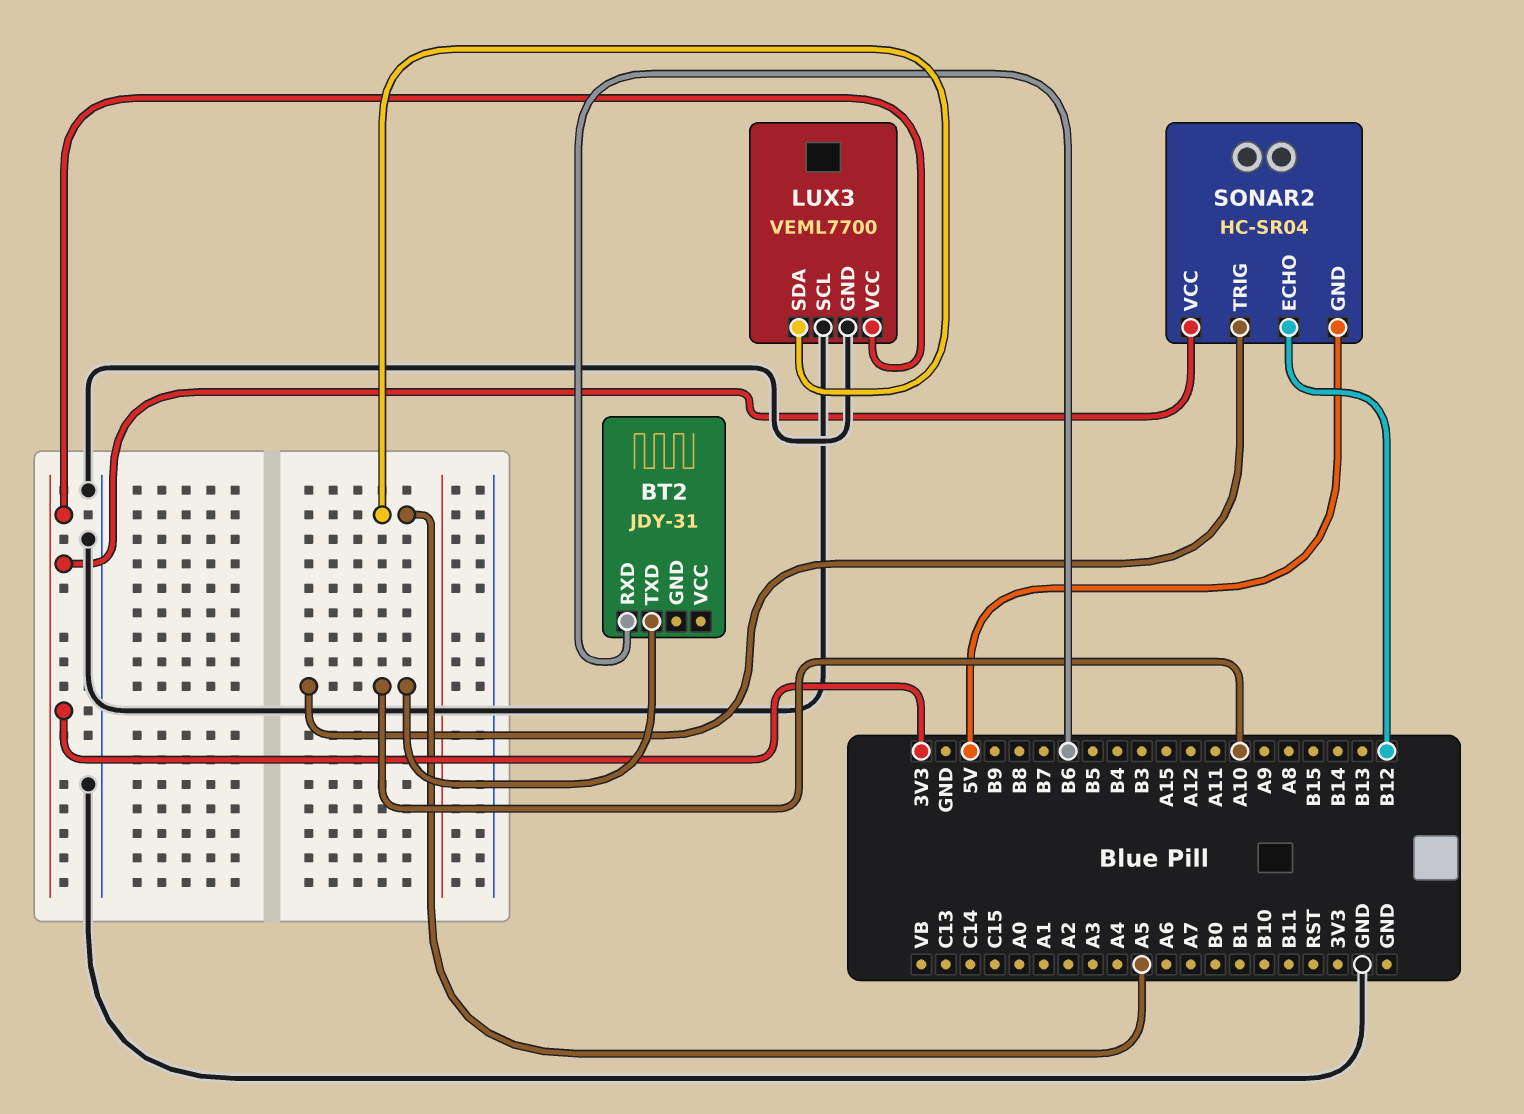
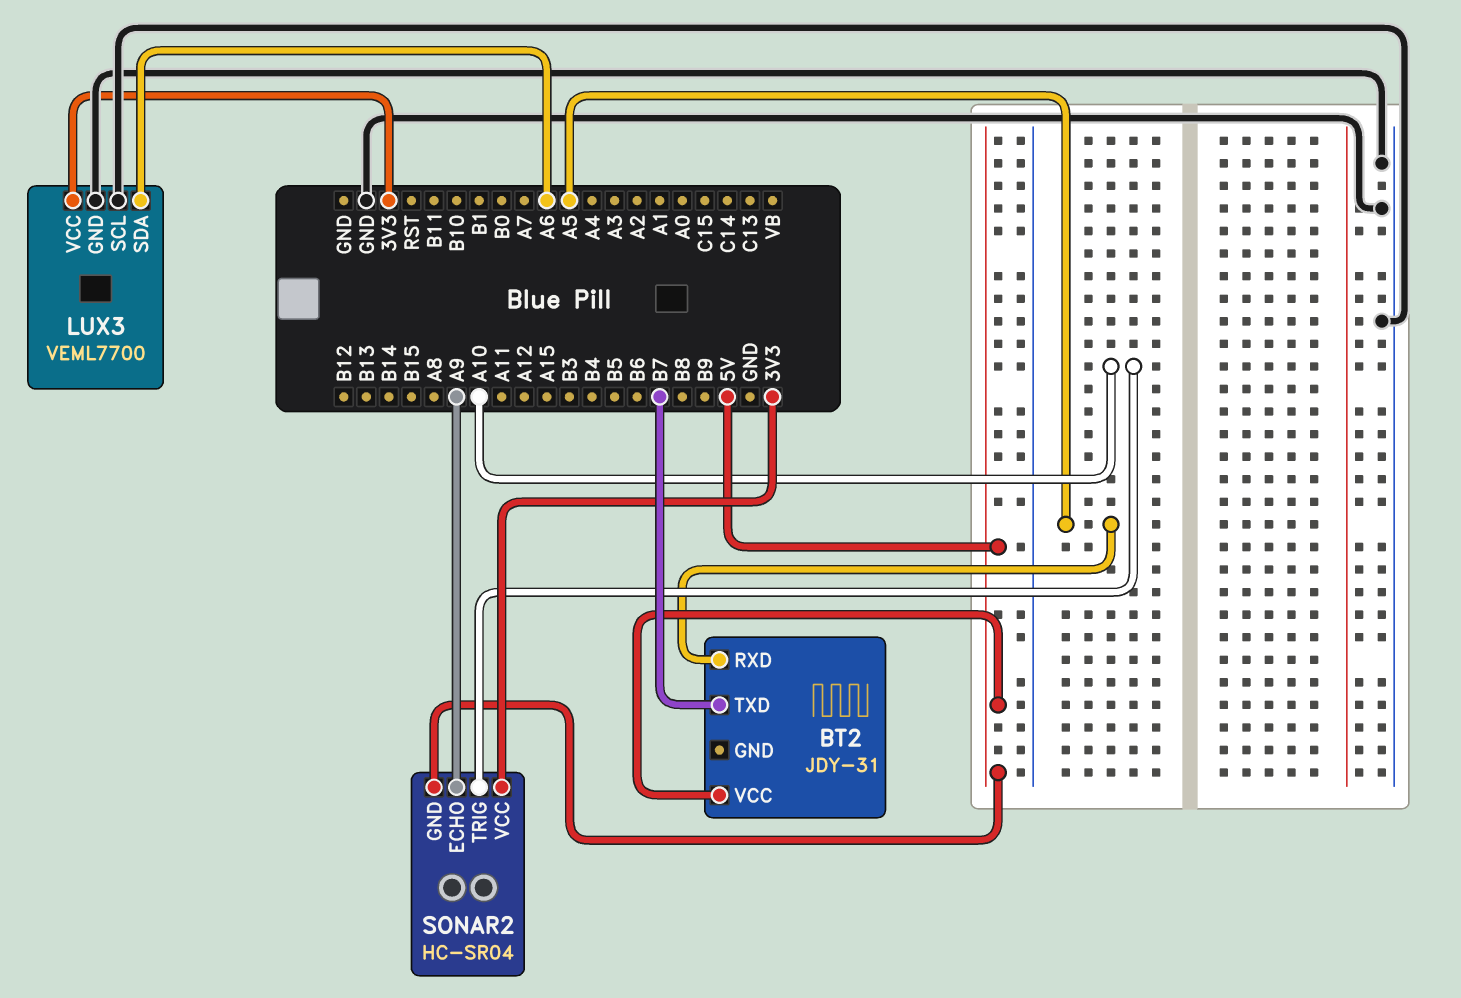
BT2 pin RXD: B6 -> A5
BT2 pin TXD: A10 -> B7
BT2 pin VCC: none -> 5V
LUX3 pin SDA: A5 -> A6
SONAR2 pin ECHO: B12 -> A9

